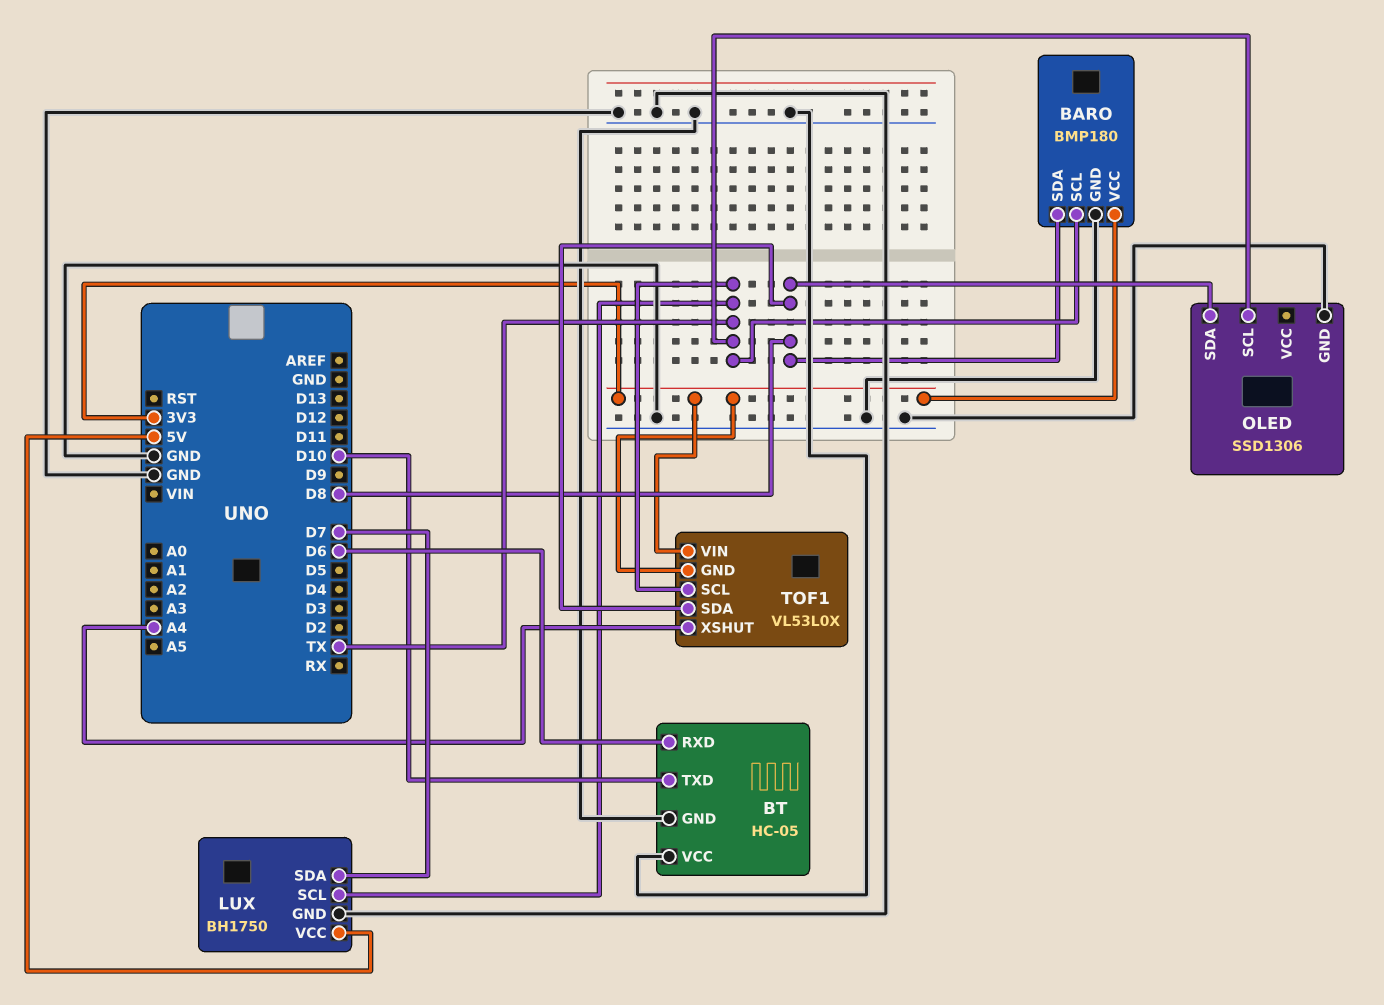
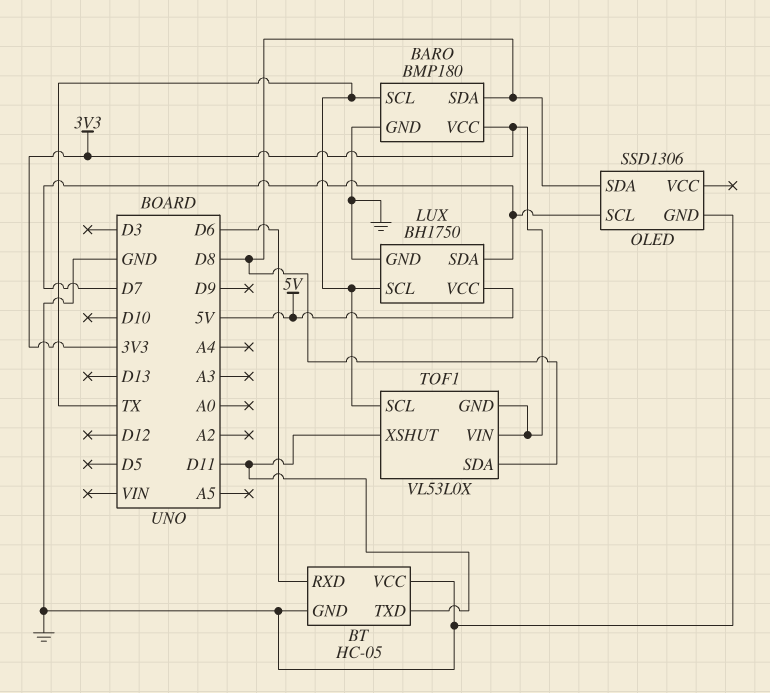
BT pin TXD: D10 -> D11
OLED pin SCL: TX -> D7
TOF1 pin XSHUT: A4 -> D11

